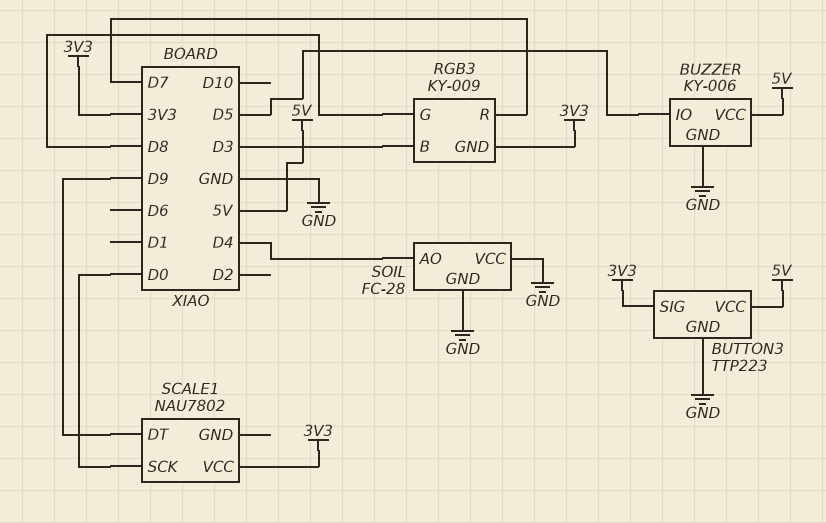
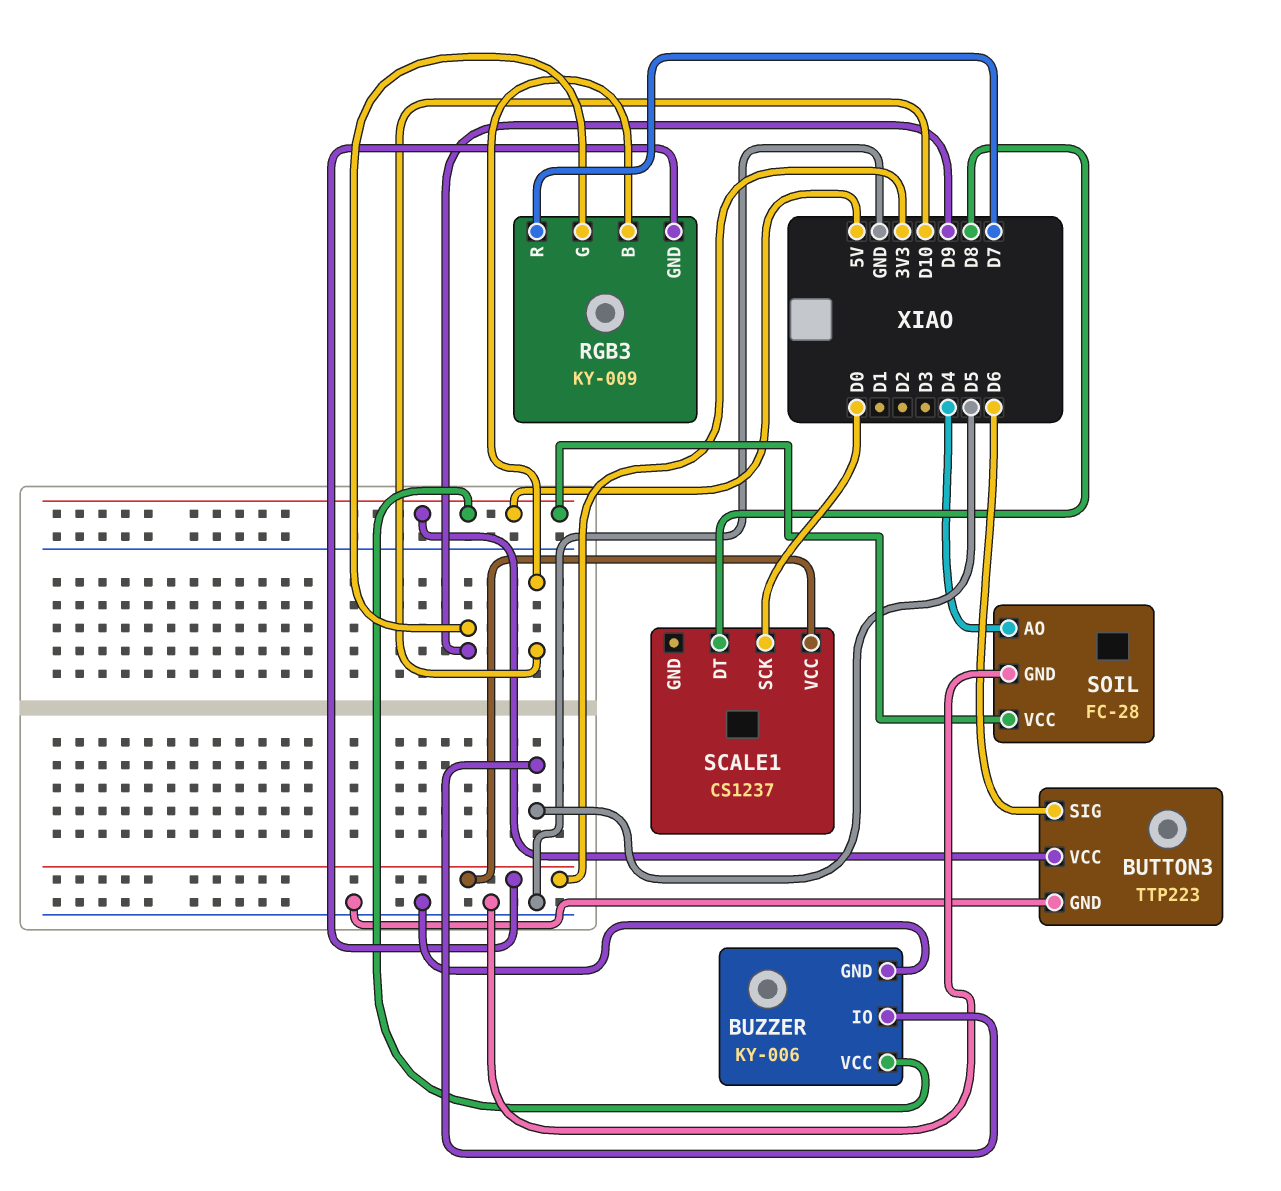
BUTTON3 pin SIG: 3V3 -> D6
RGB3 pin B: D3 -> D10
RGB3 pin G: D8 -> D9
SCALE1: NAU7802 -> CS1237
SCALE1 pin DT: D9 -> D8
SOIL pin VCC: GND -> 5V

